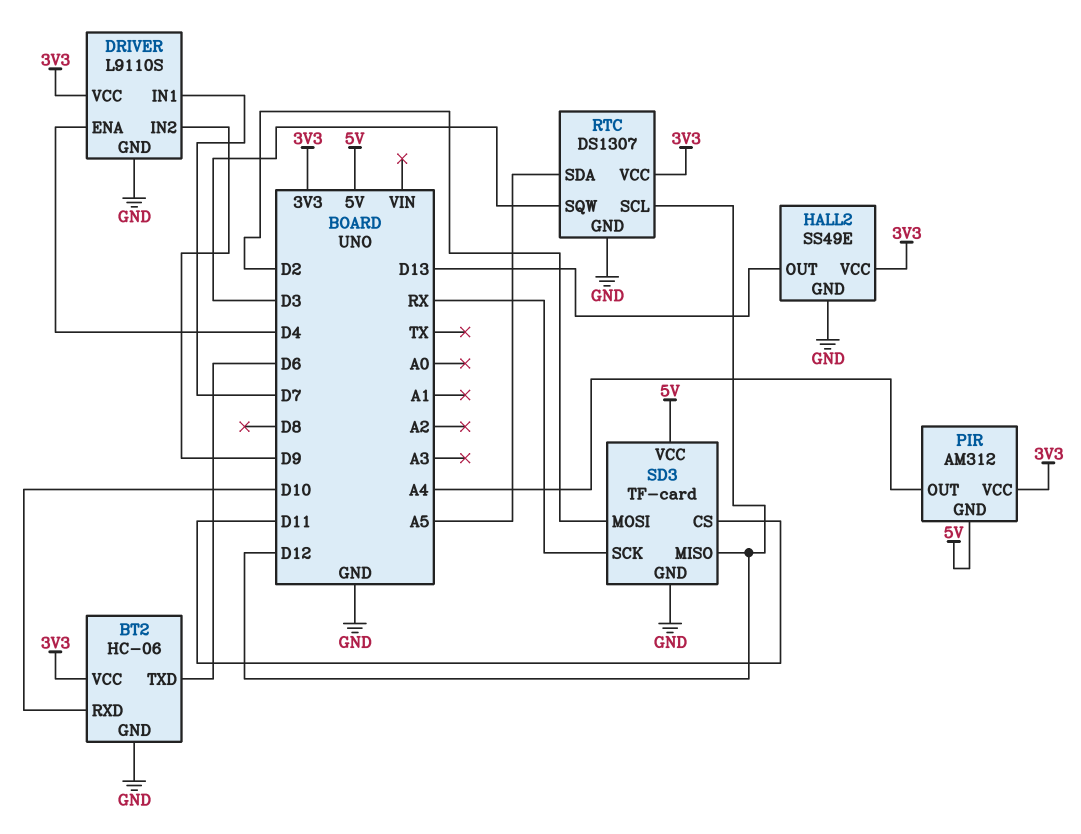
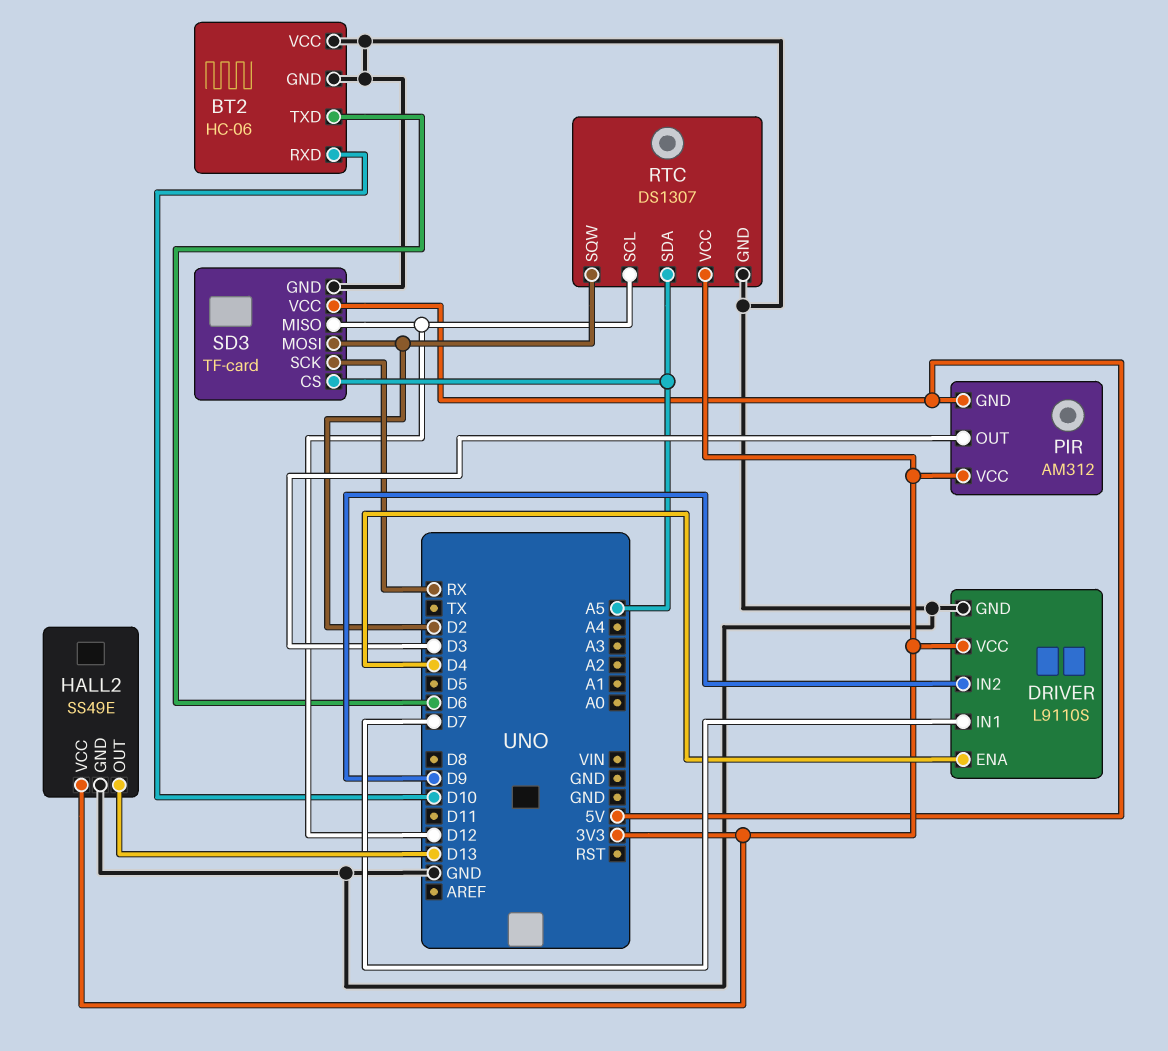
BT2 pin VCC: 3V3 -> GND
PIR pin OUT: A4 -> D3
RTC pin SQW: D3 -> D2
SD3 pin CS: D11 -> A5

